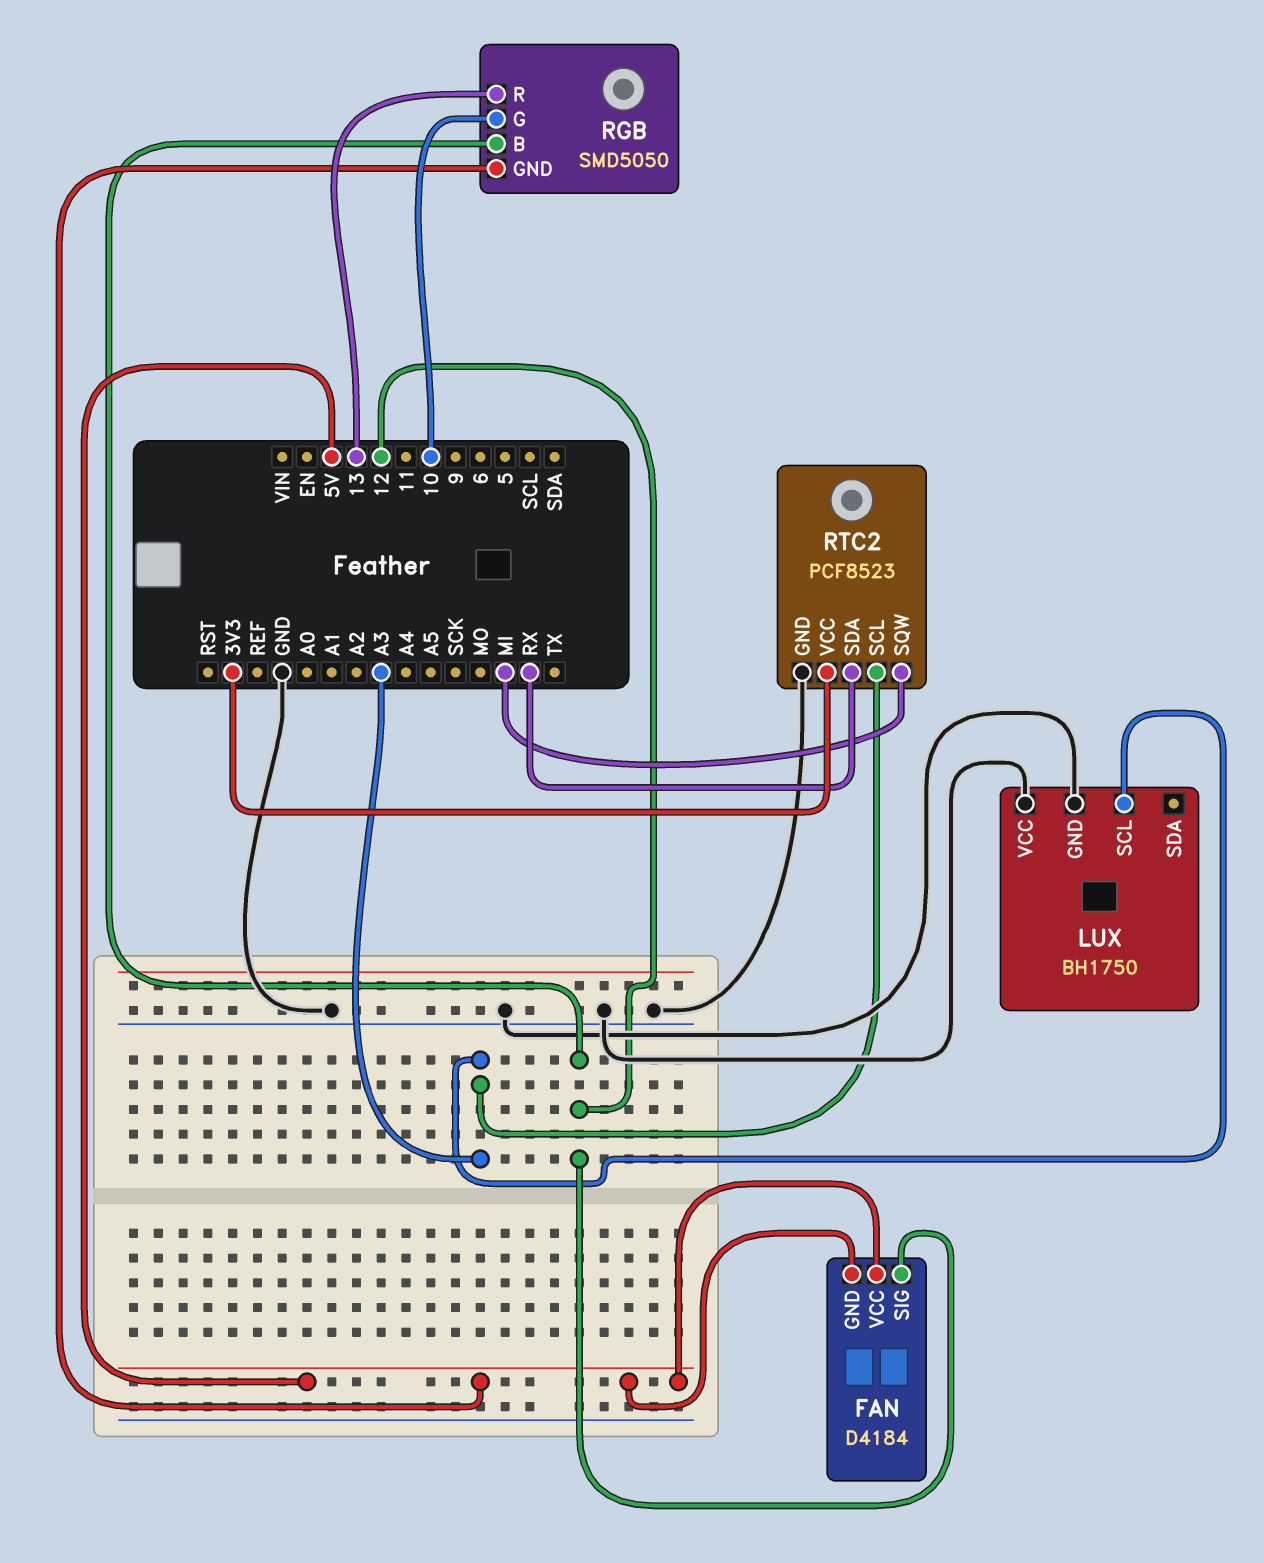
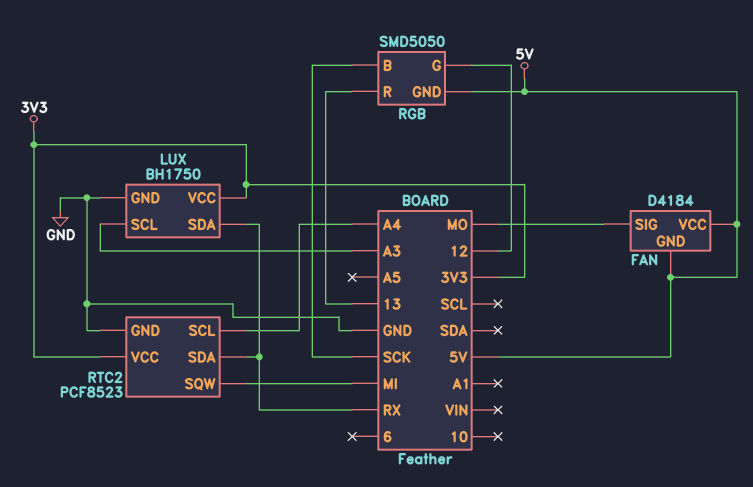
FAN pin SIG: 12 -> MO
LUX pin SDA: none -> RX
LUX pin VCC: GND -> 3V3
RGB pin B: 12 -> SCK
RGB pin G: 10 -> 12
RTC2 pin SCL: A3 -> A4

